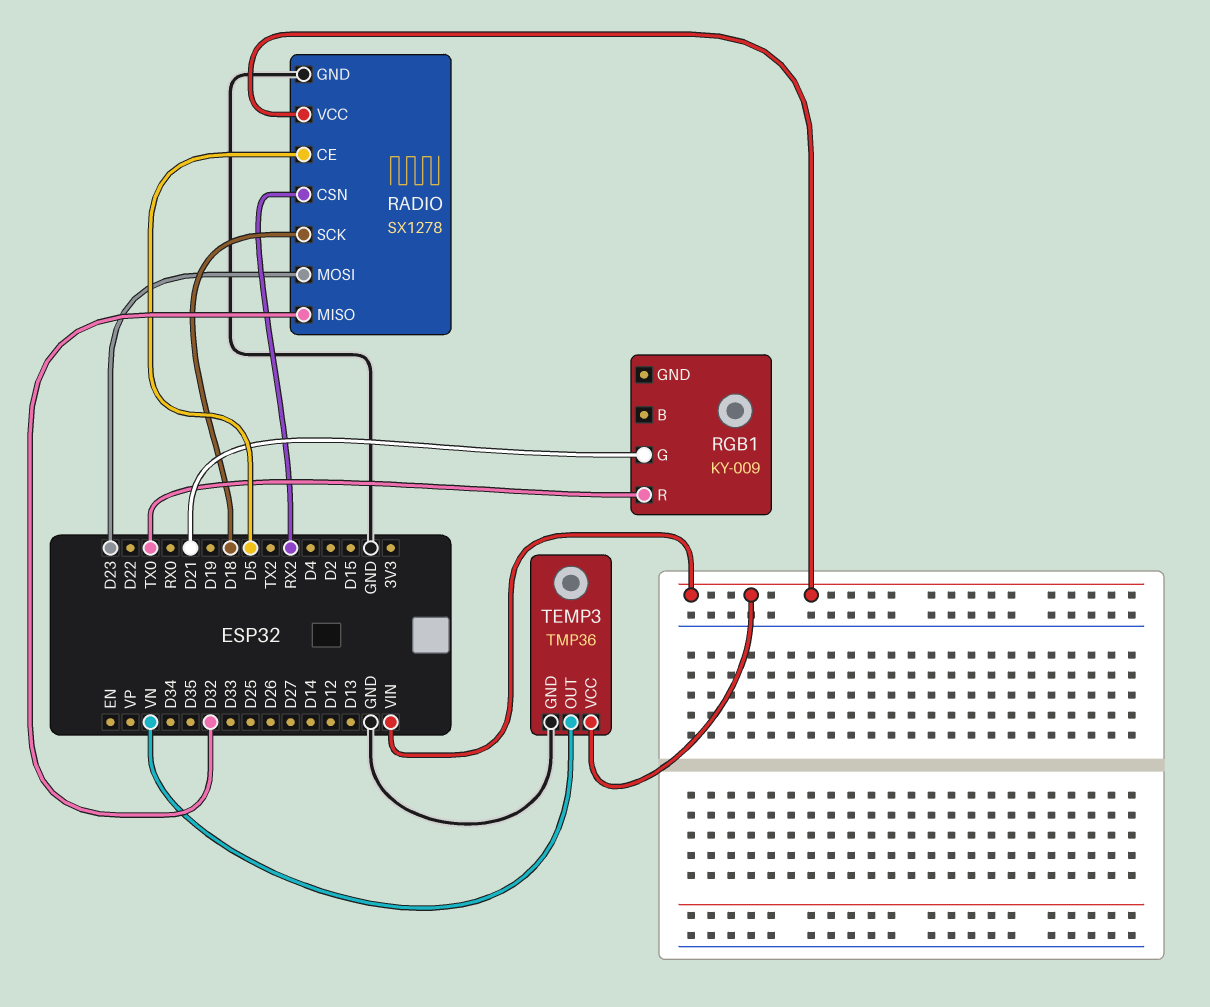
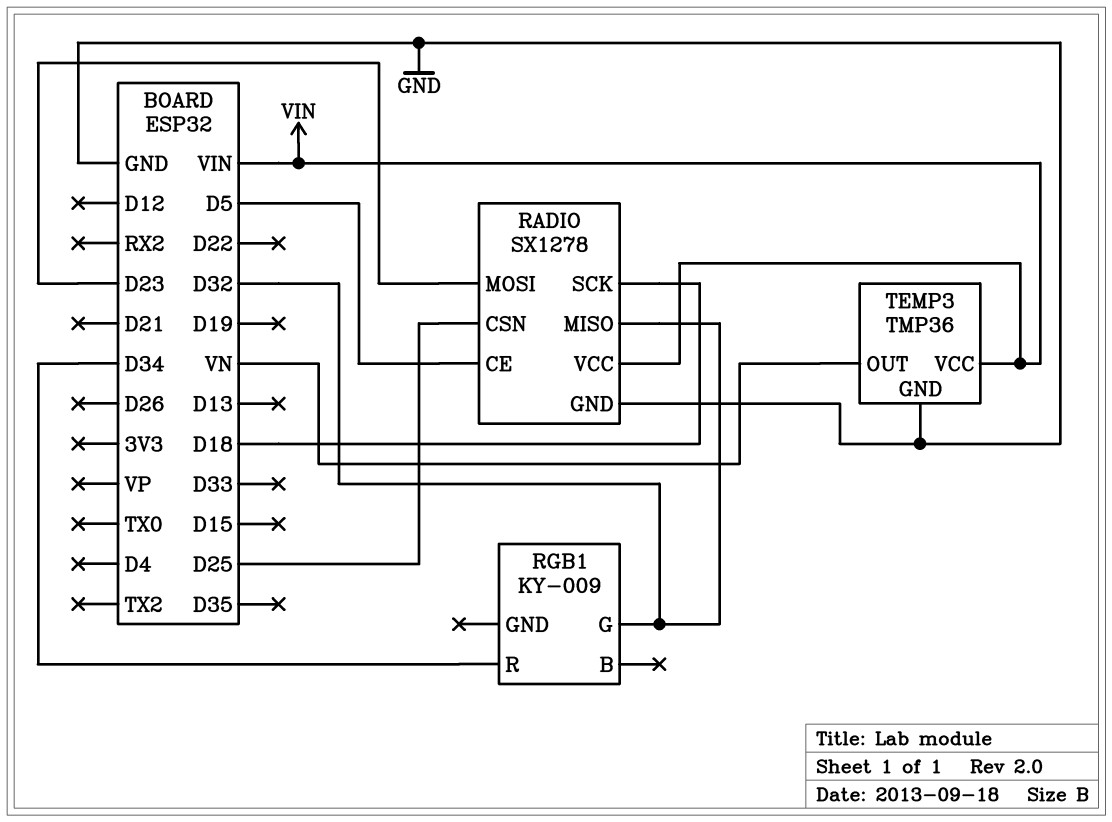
RADIO pin CSN: RX2 -> D25
RGB1 pin G: D21 -> D32
RGB1 pin R: TX0 -> D34

